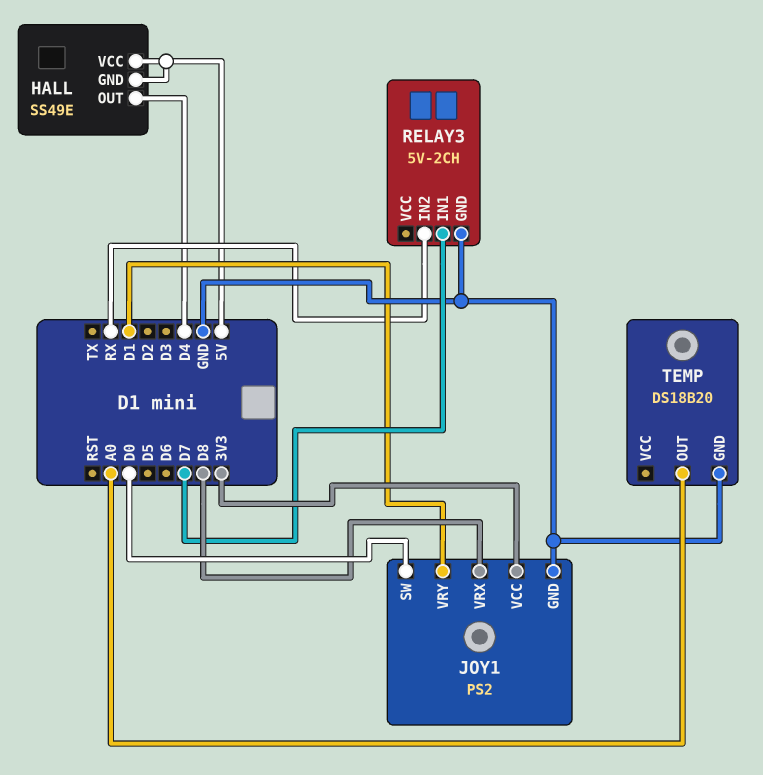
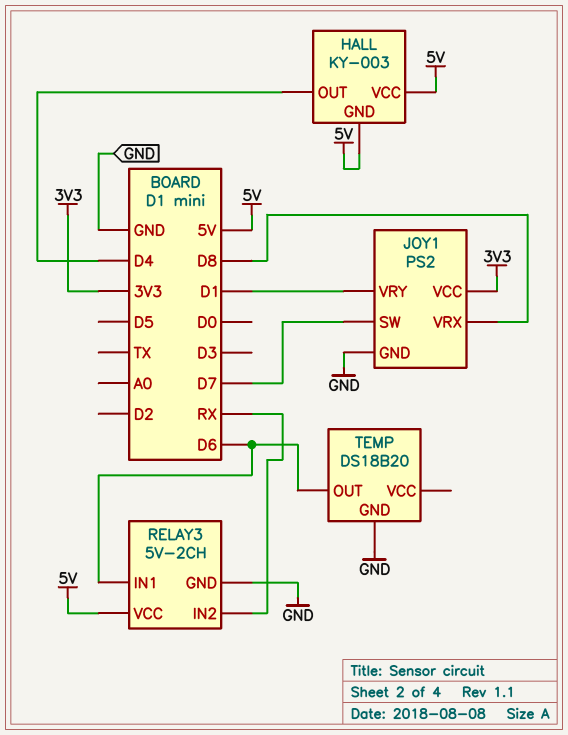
HALL: SS49E -> KY-003
JOY1 pin SW: D0 -> D7
RELAY3 pin IN1: D7 -> D6
RELAY3 pin VCC: none -> 5V
TEMP pin OUT: A0 -> D6

